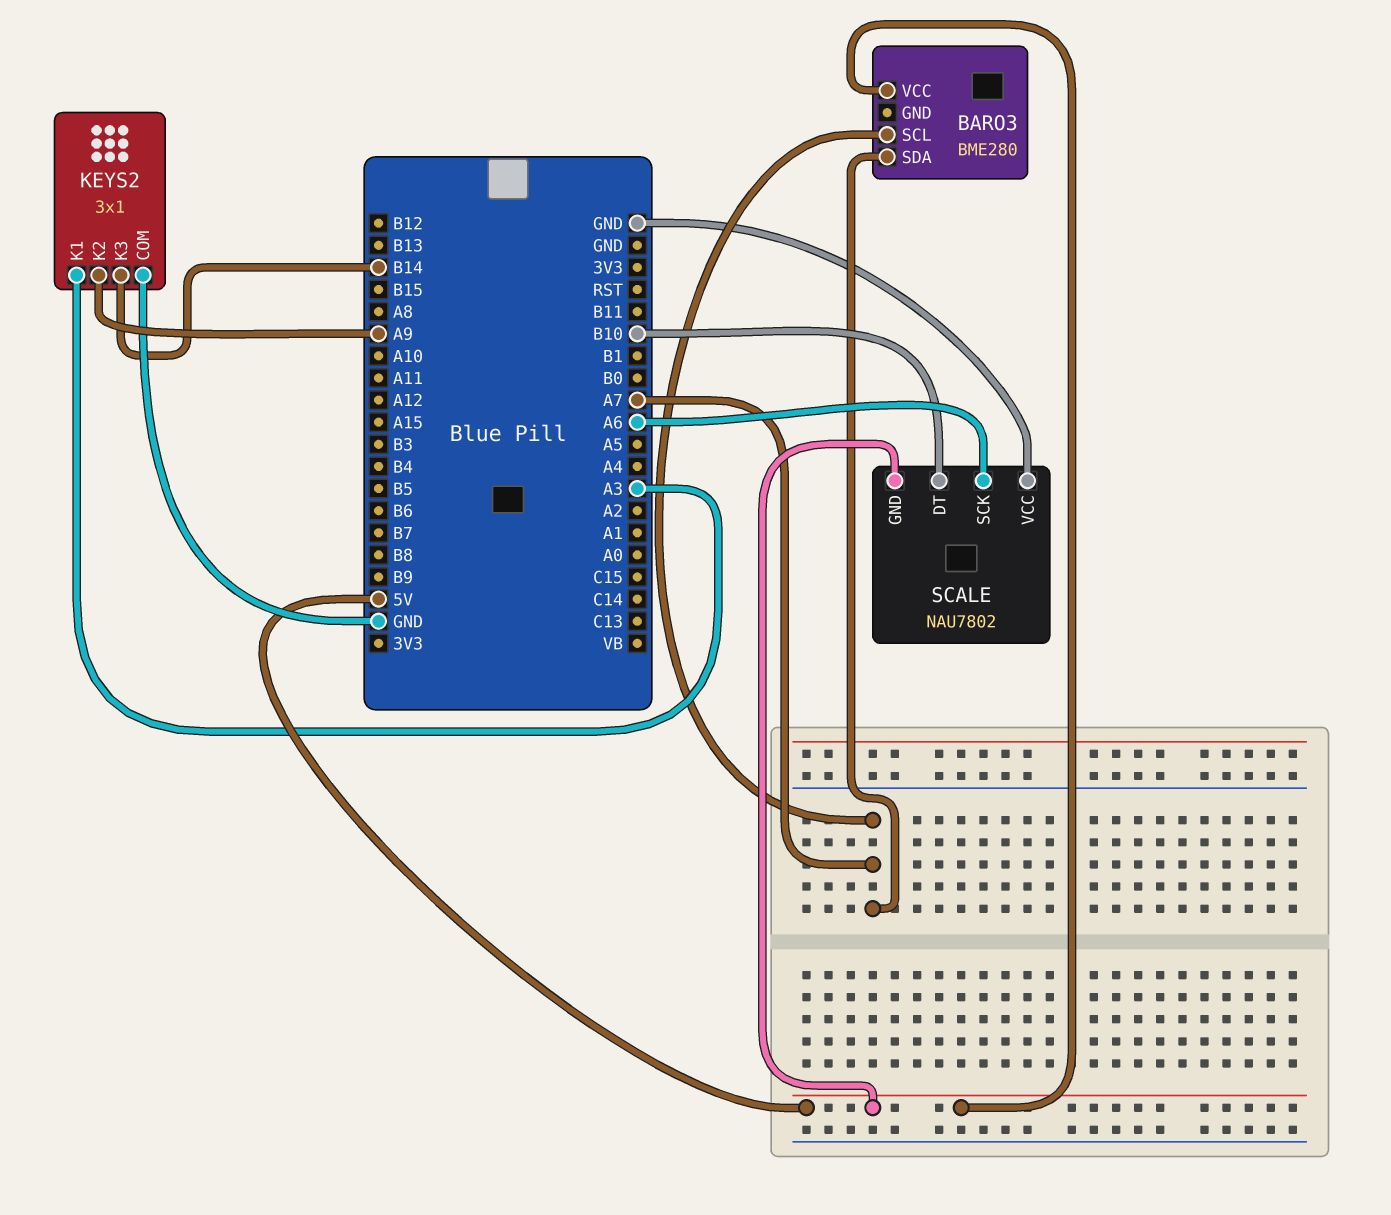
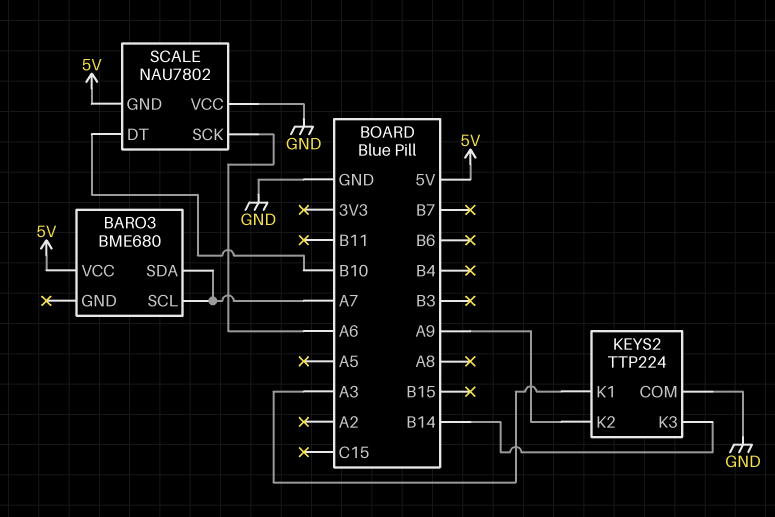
BARO3: BME280 -> BME680
KEYS2: 3x1 -> TTP224

